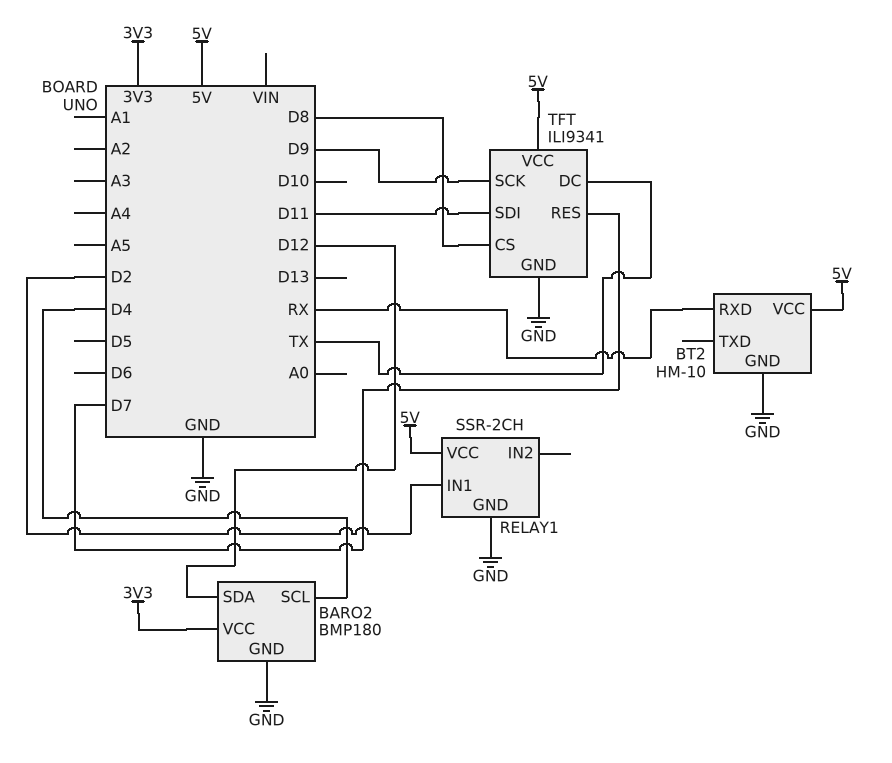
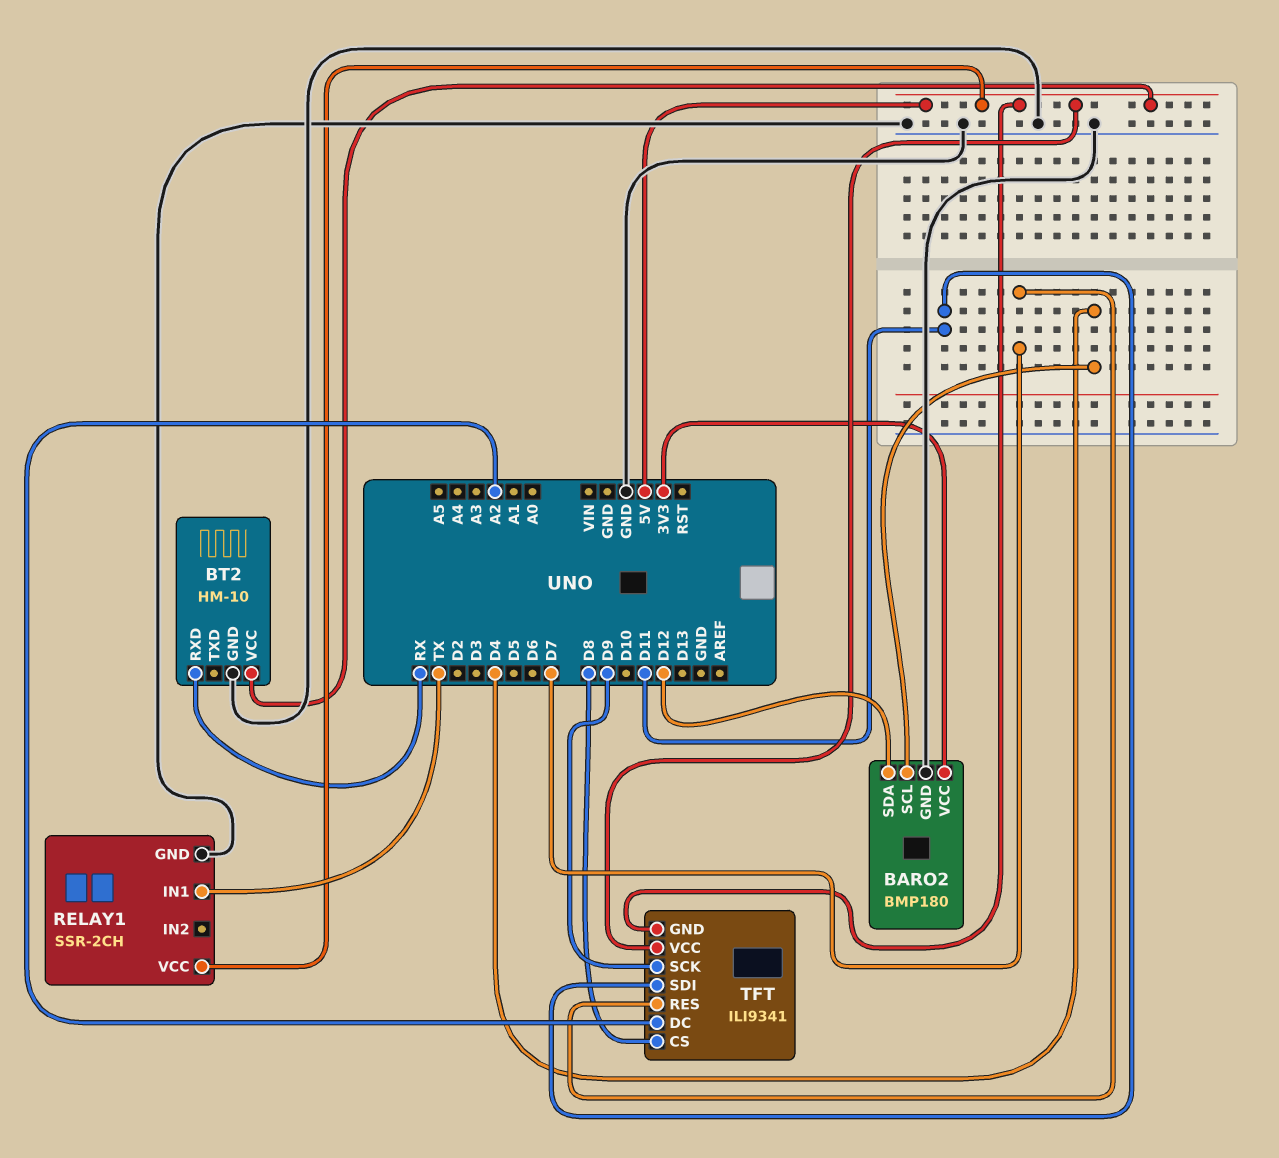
RELAY1 pin IN1: D2 -> TX
TFT pin DC: TX -> A2
TFT pin GND: GND -> 5V

